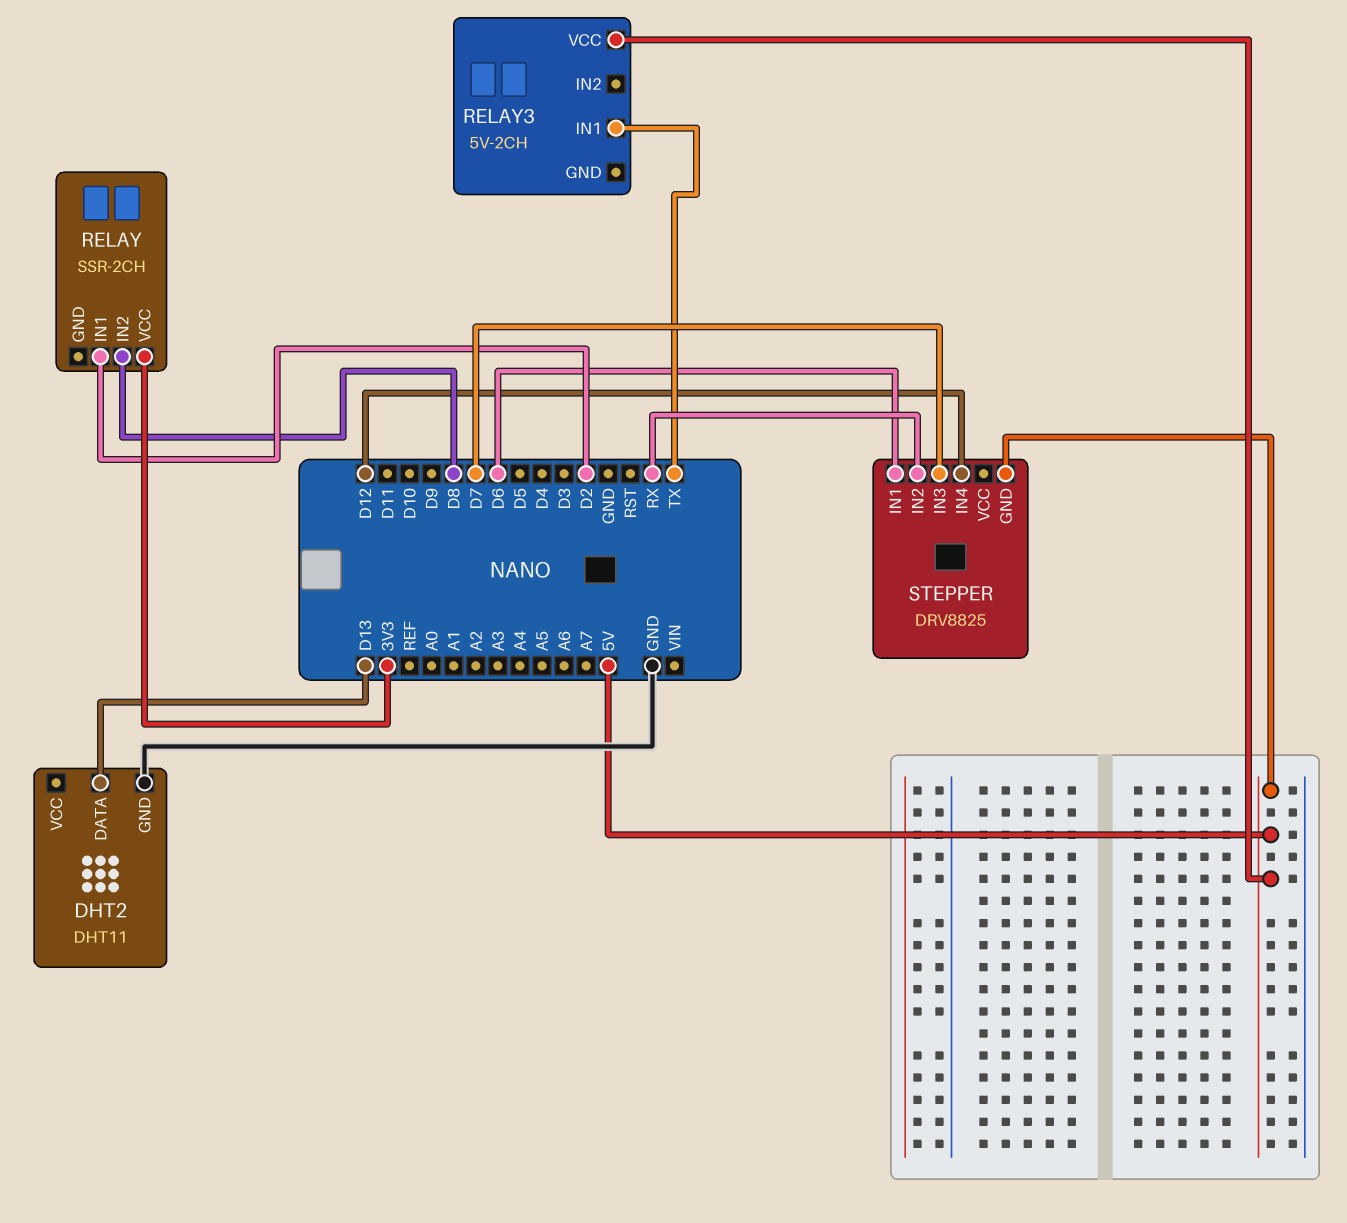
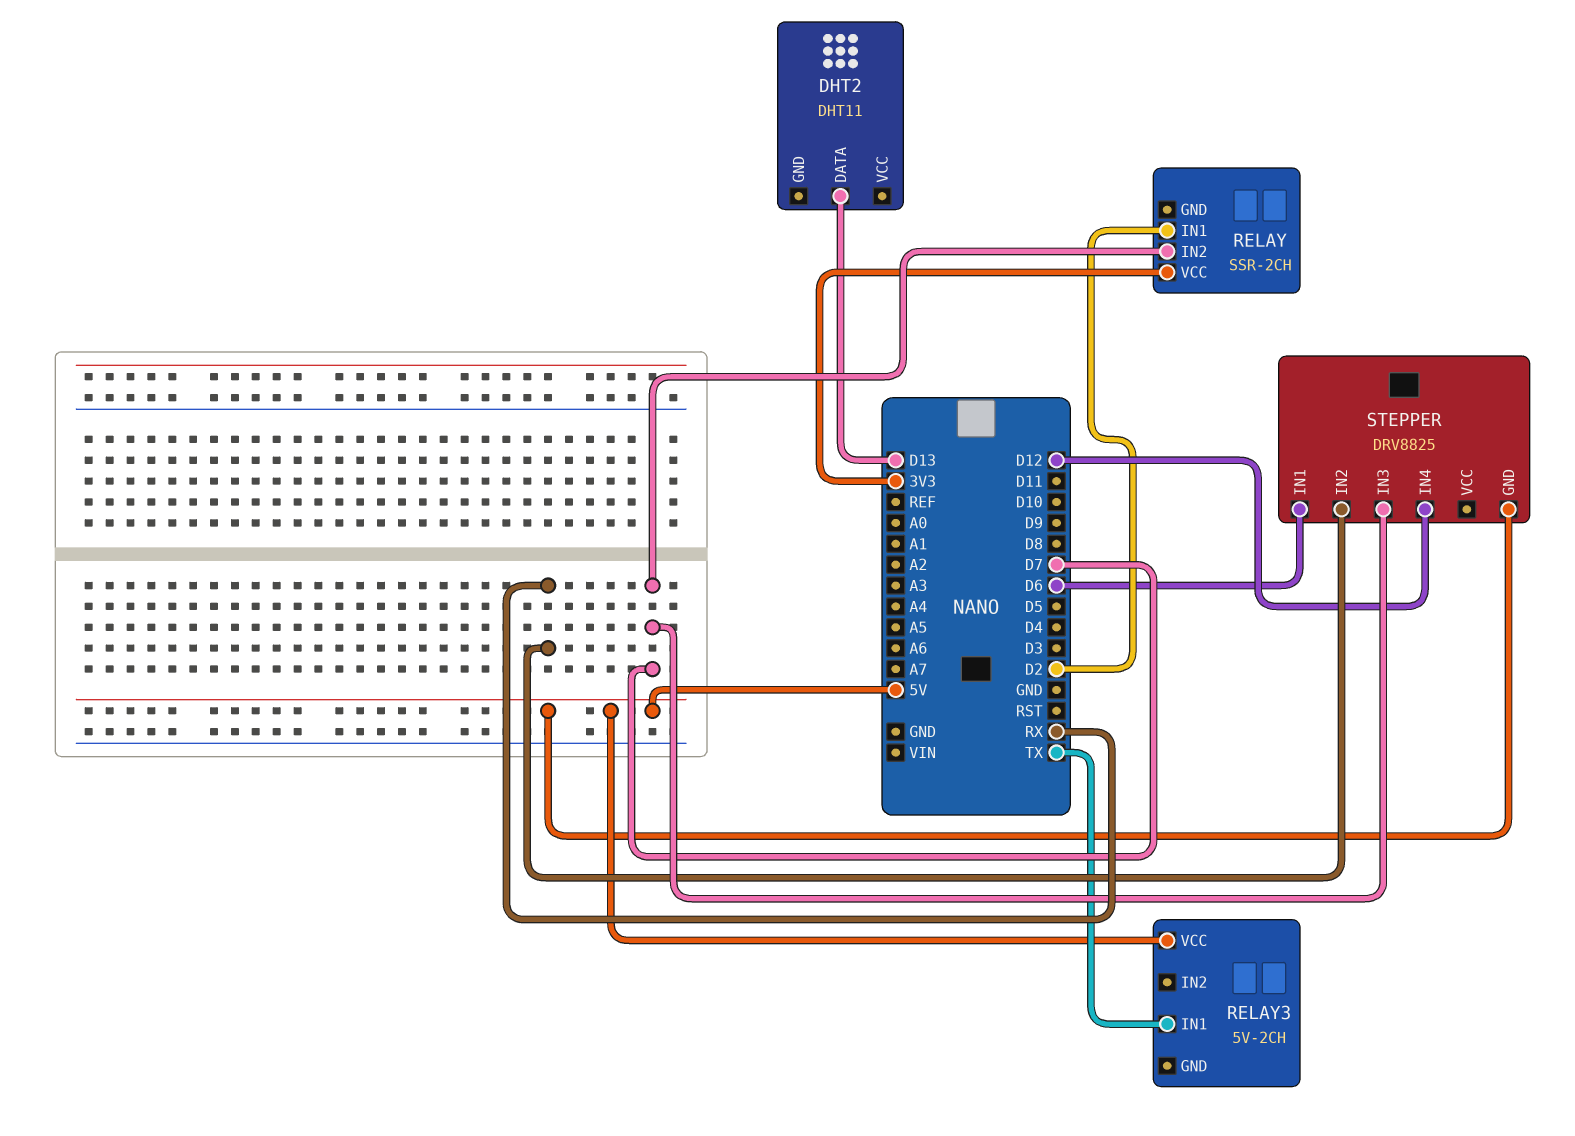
DHT2 pin GND: GND -> none
RELAY pin IN2: D8 -> D7

